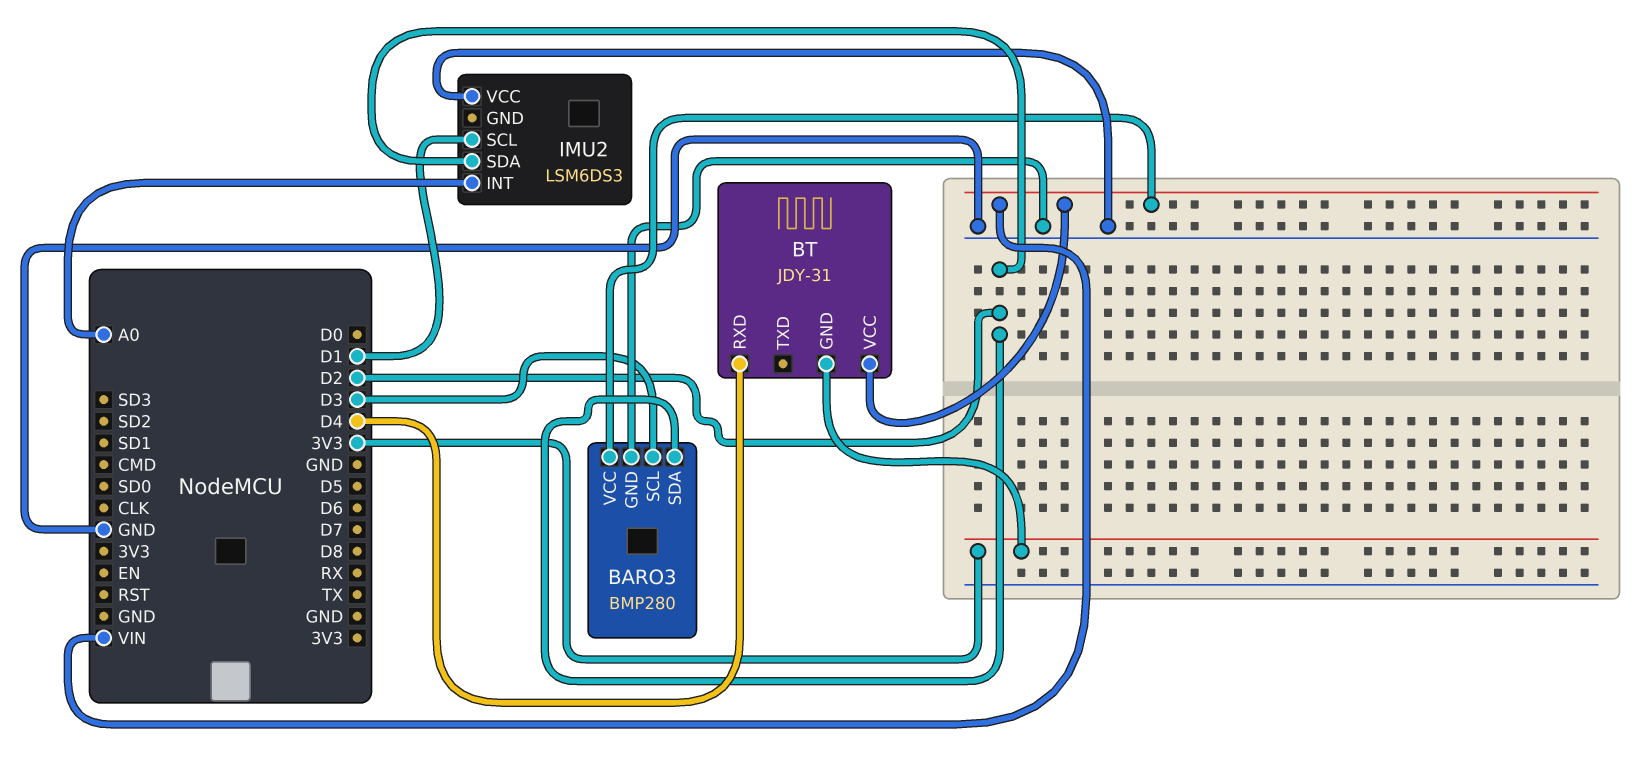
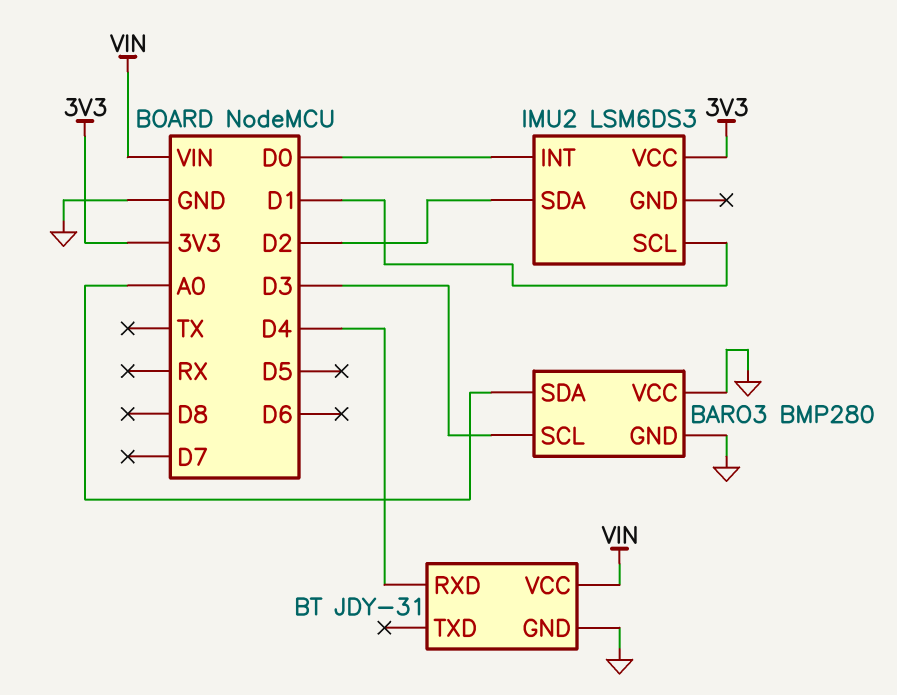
BARO3 pin SDA: D2 -> A0
BARO3 pin VCC: VIN -> GND
BT pin GND: 3V3 -> GND
IMU2 pin INT: A0 -> D0
IMU2 pin VCC: GND -> 3V3

